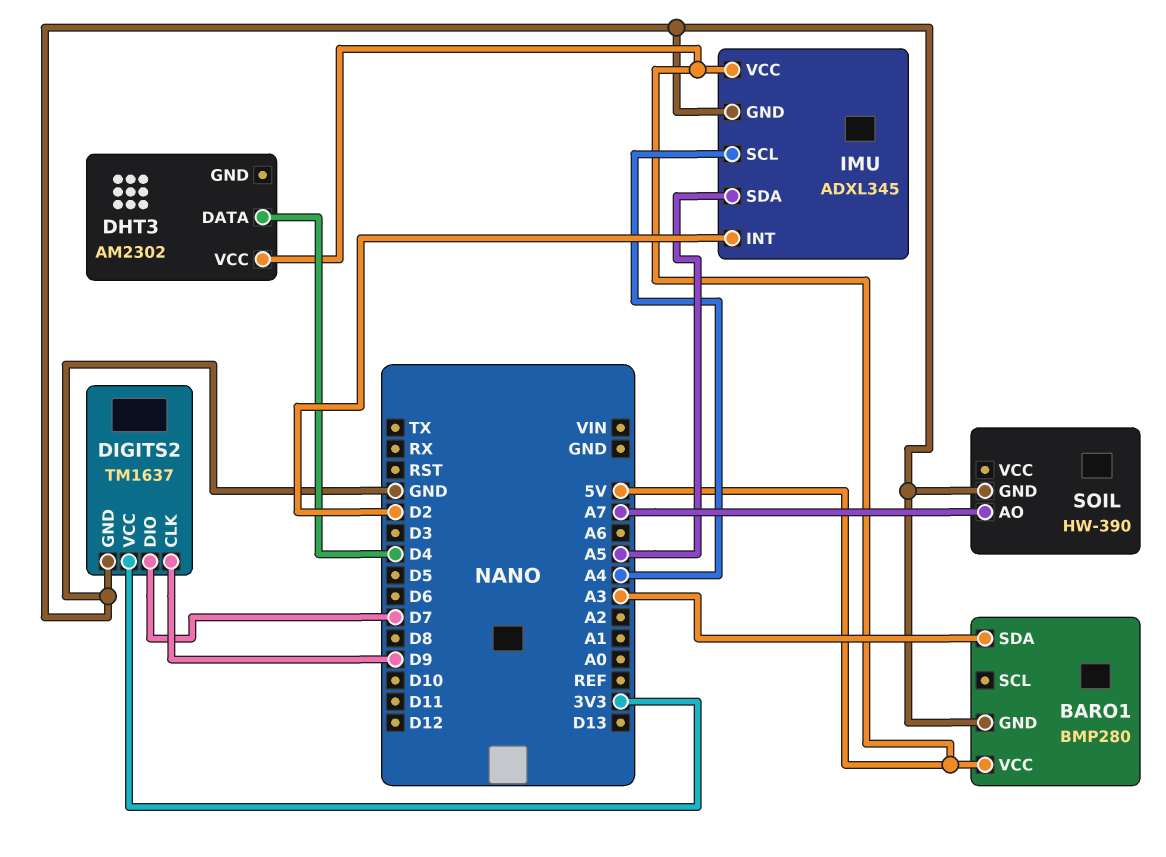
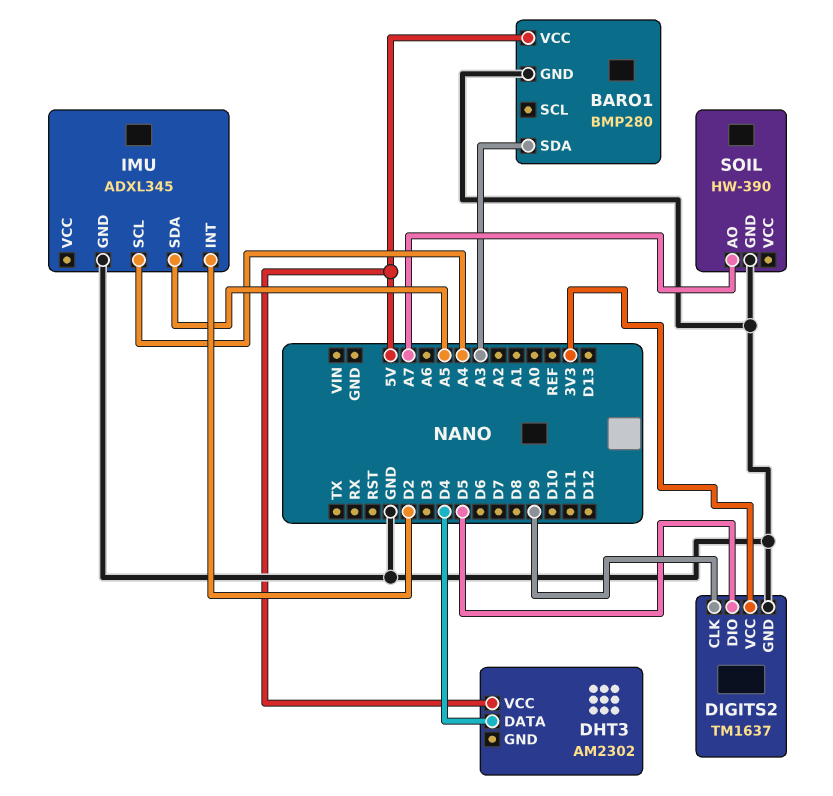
DIGITS2 pin DIO: D7 -> D5
IMU pin VCC: 5V -> none

